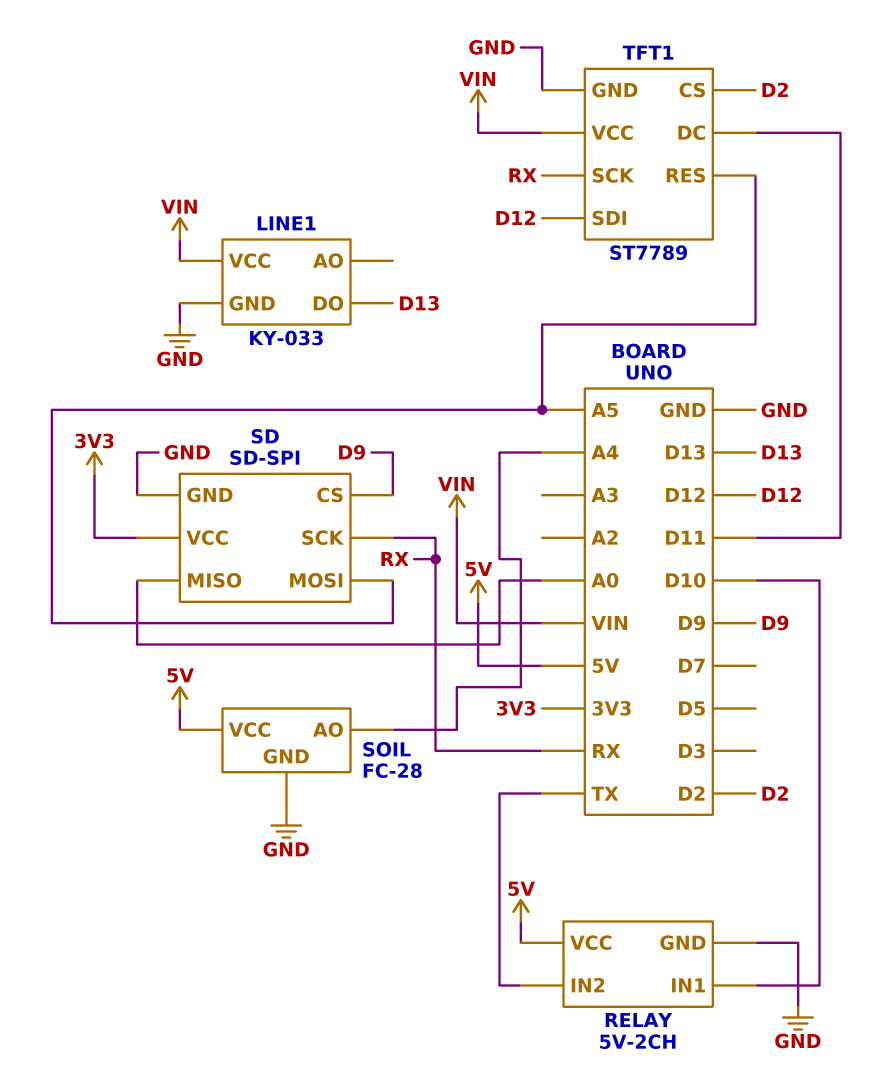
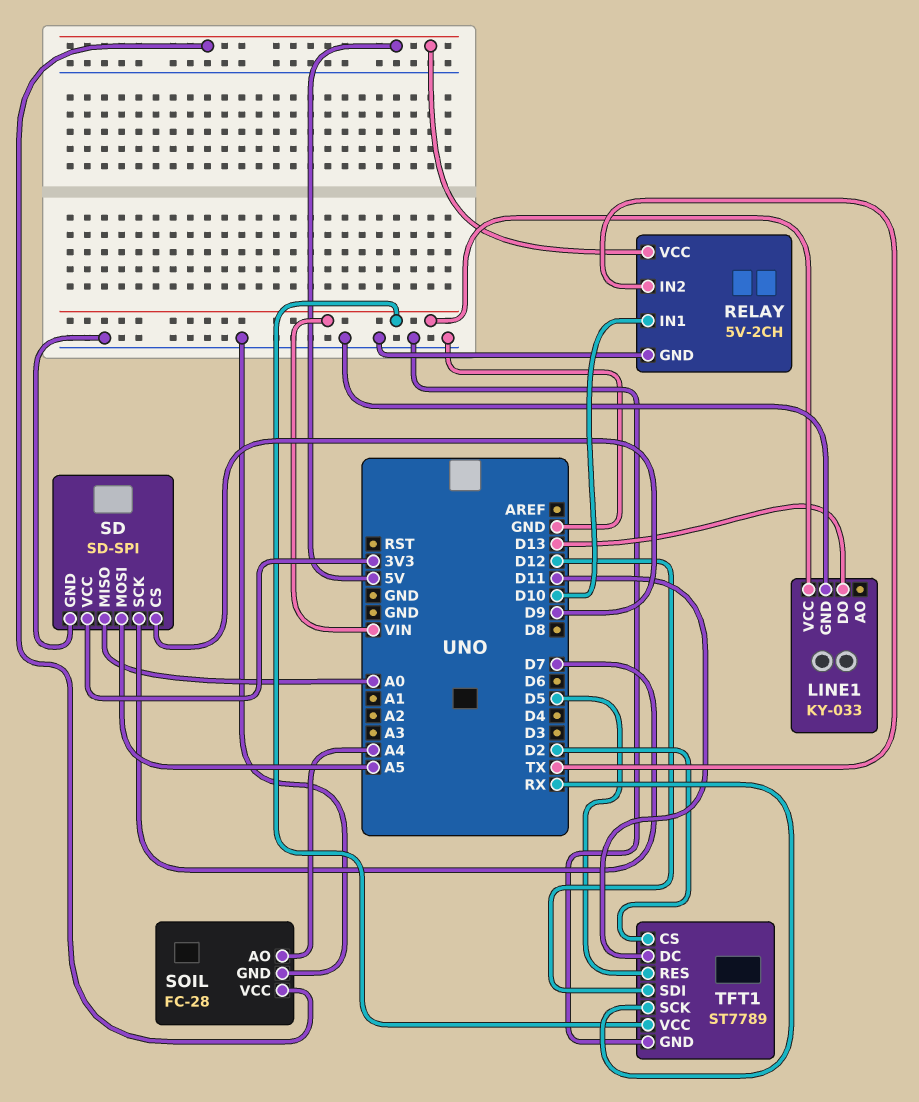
SD pin SCK: RX -> D7
TFT1 pin RES: A5 -> D5

